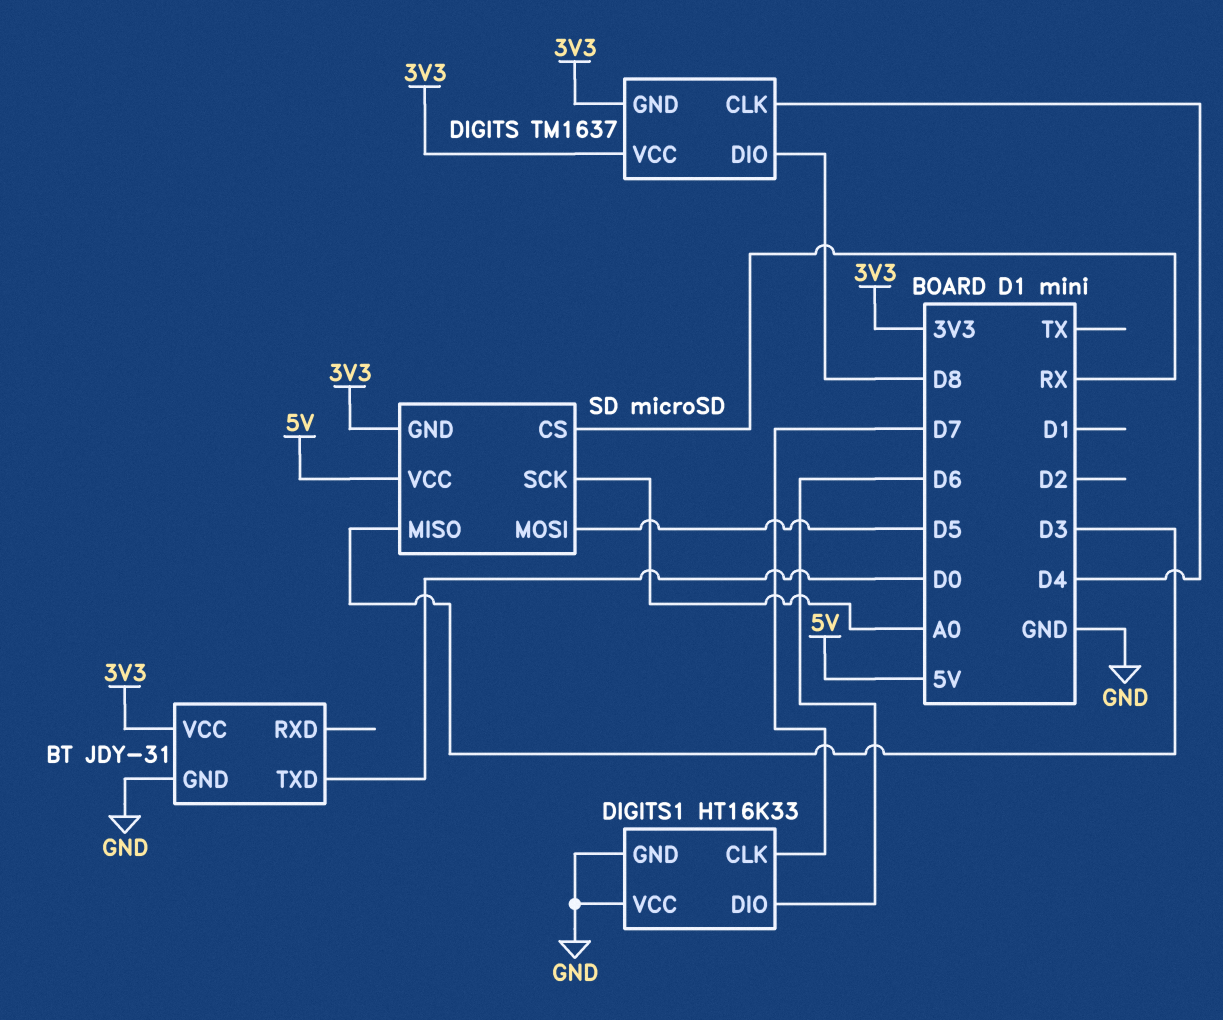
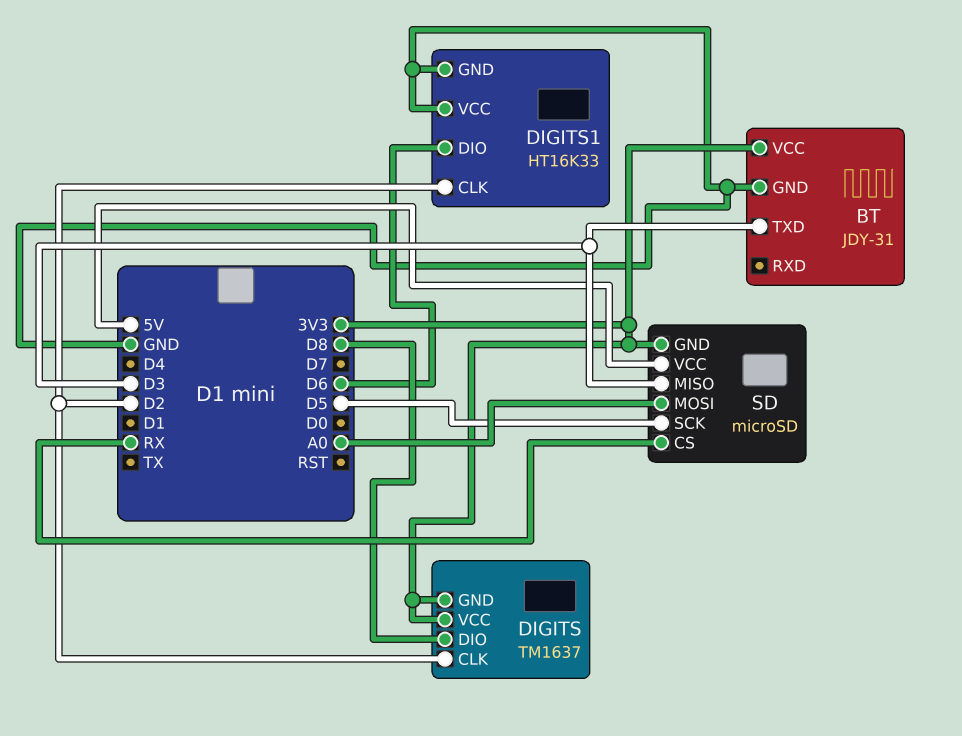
BT pin TXD: D0 -> D3
DIGITS pin CLK: D4 -> D2
DIGITS1 pin CLK: D7 -> D2
SD pin MOSI: D5 -> A0
SD pin SCK: A0 -> D5

